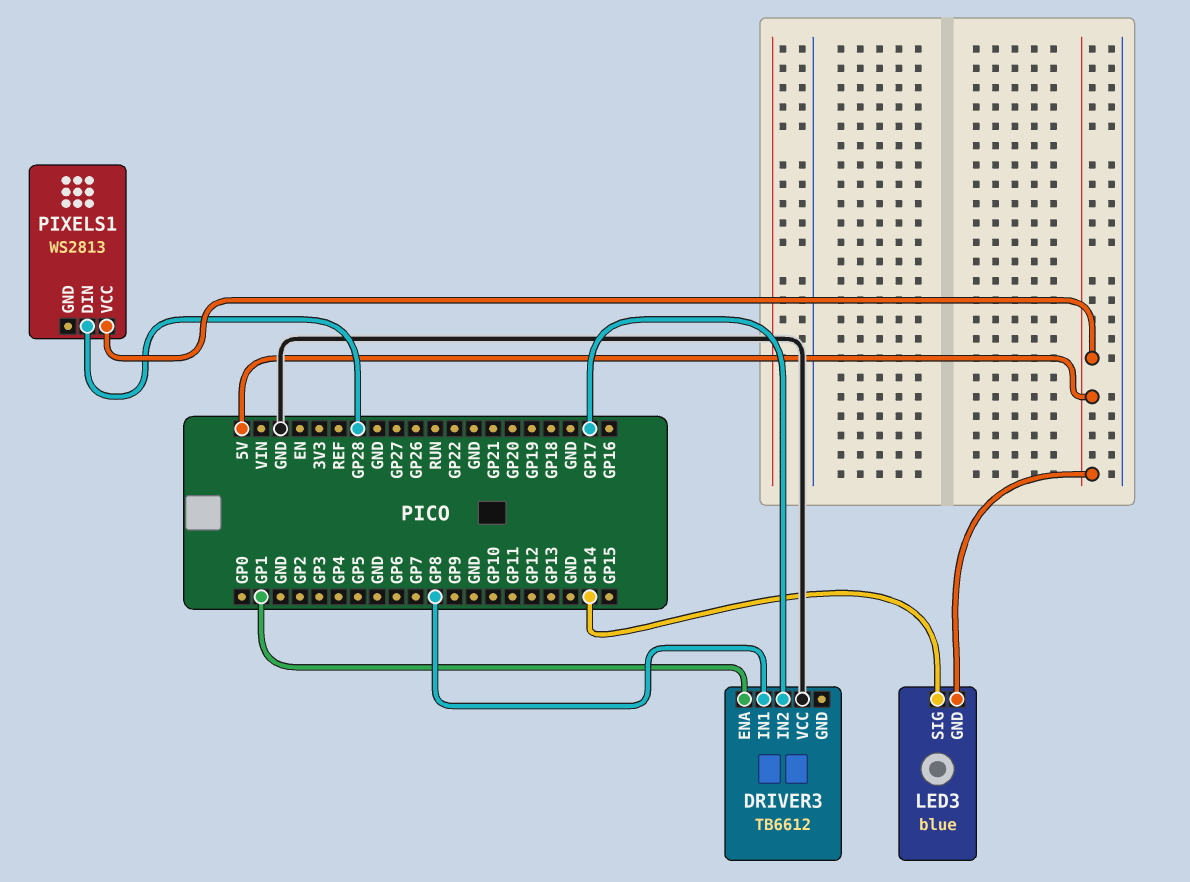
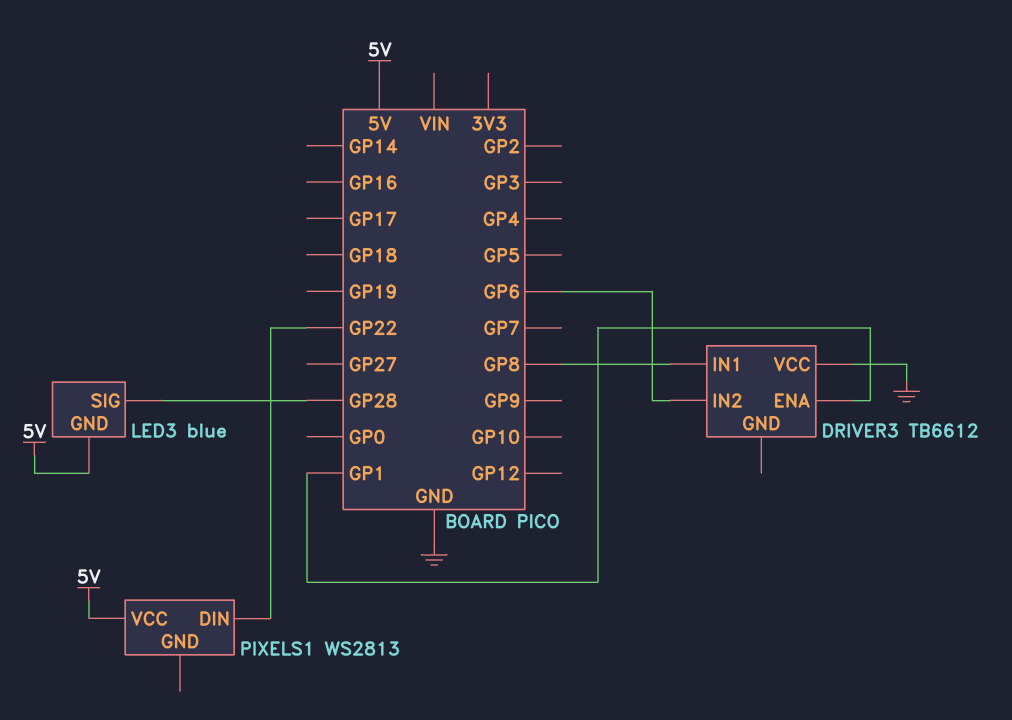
DRIVER3 pin IN2: GP17 -> GP6
LED3 pin SIG: GP14 -> GP28
PIXELS1 pin DIN: GP28 -> GP22

